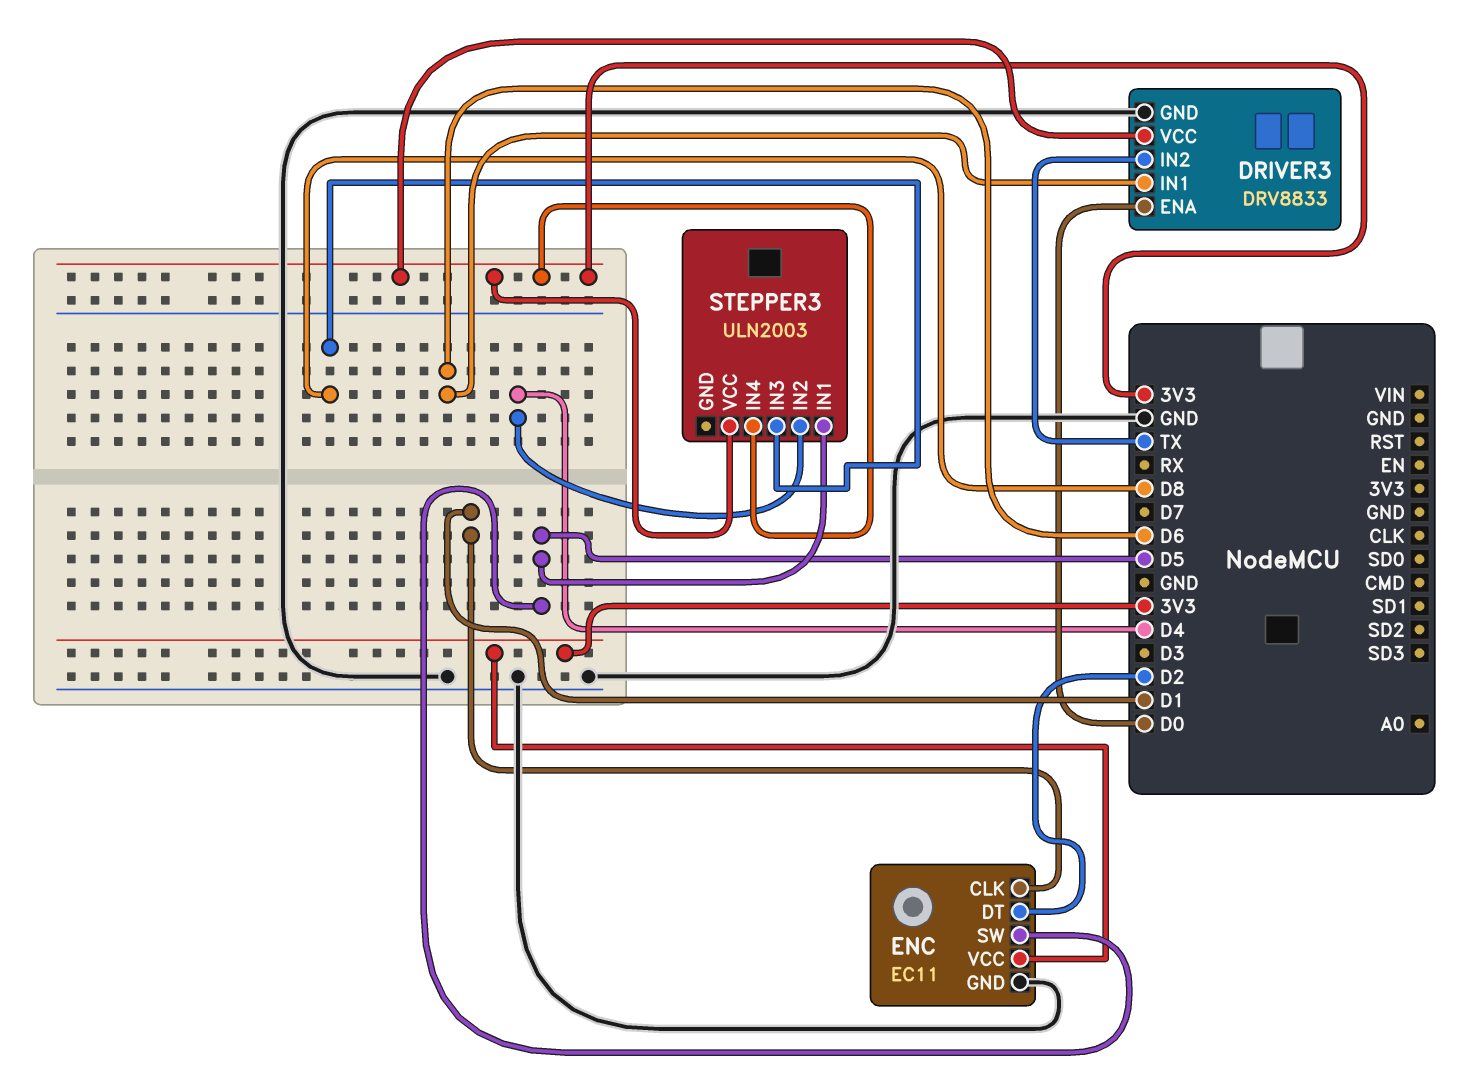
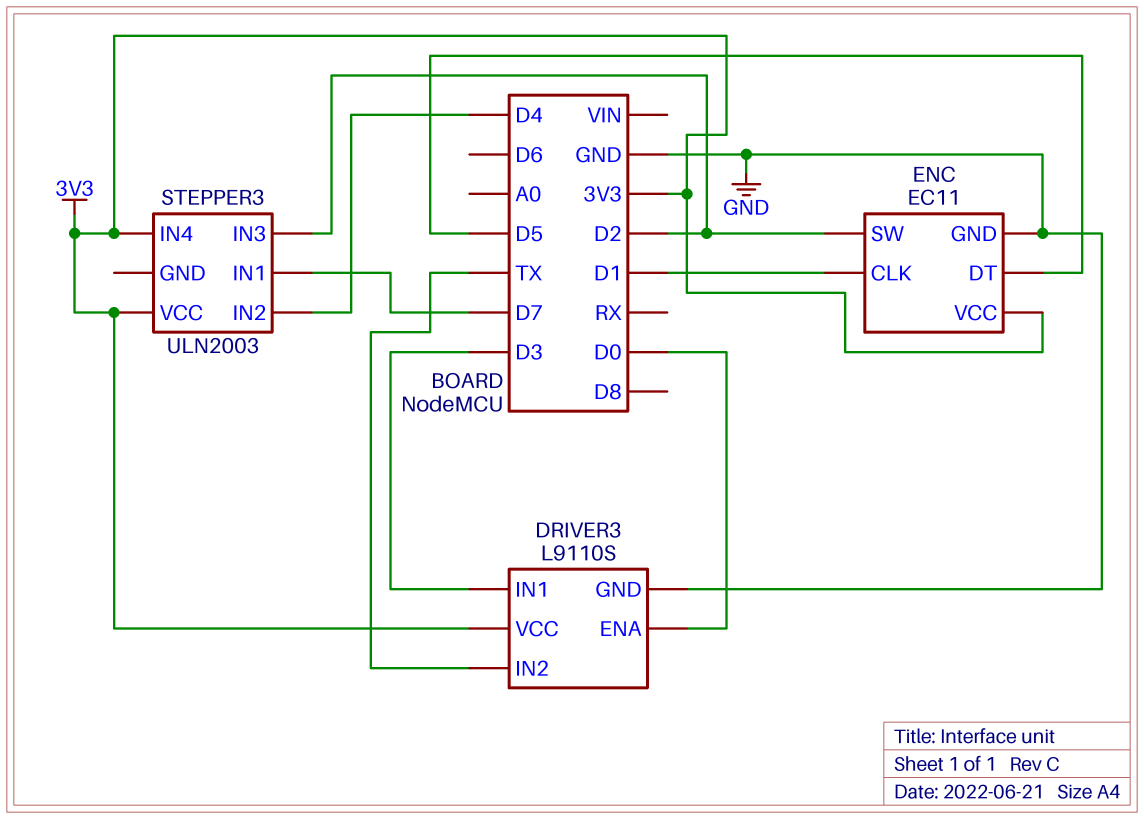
DRIVER3: DRV8833 -> L9110S
DRIVER3 pin IN1: D6 -> D3
ENC pin DT: D2 -> D5
ENC pin SW: D5 -> D2
STEPPER3 pin IN1: D5 -> D7
STEPPER3 pin IN3: D8 -> D2

